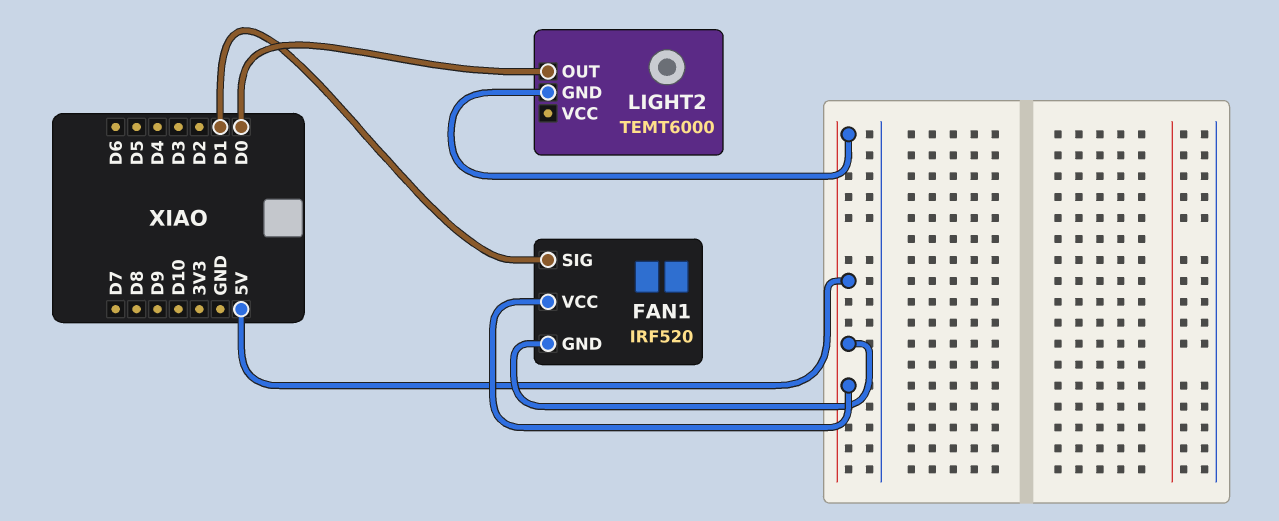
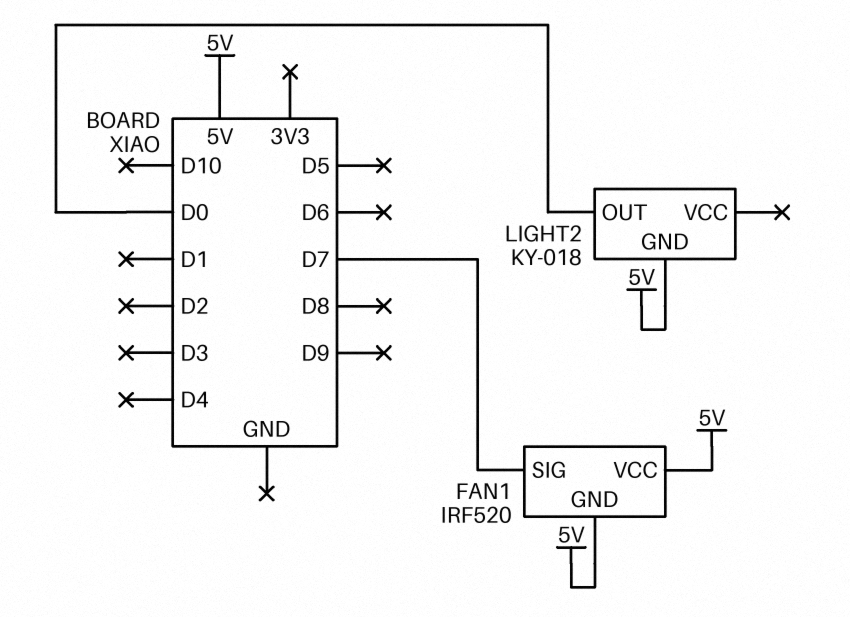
FAN1 pin SIG: D1 -> D7
LIGHT2: TEMT6000 -> KY-018

